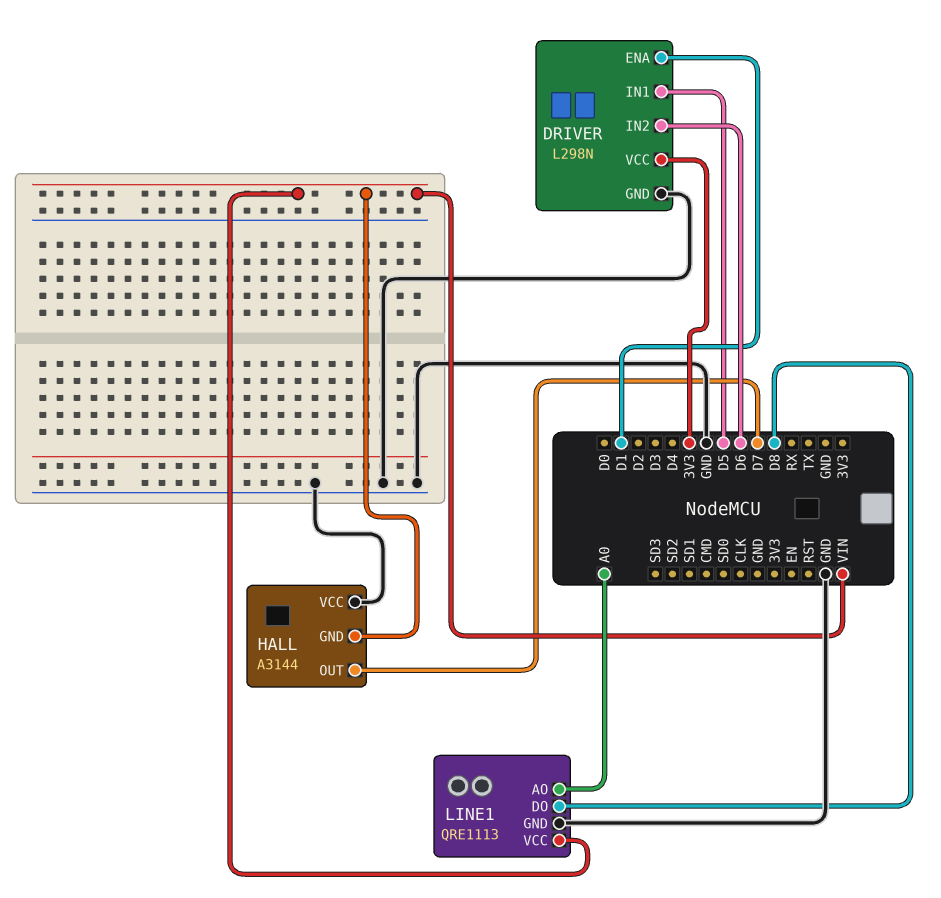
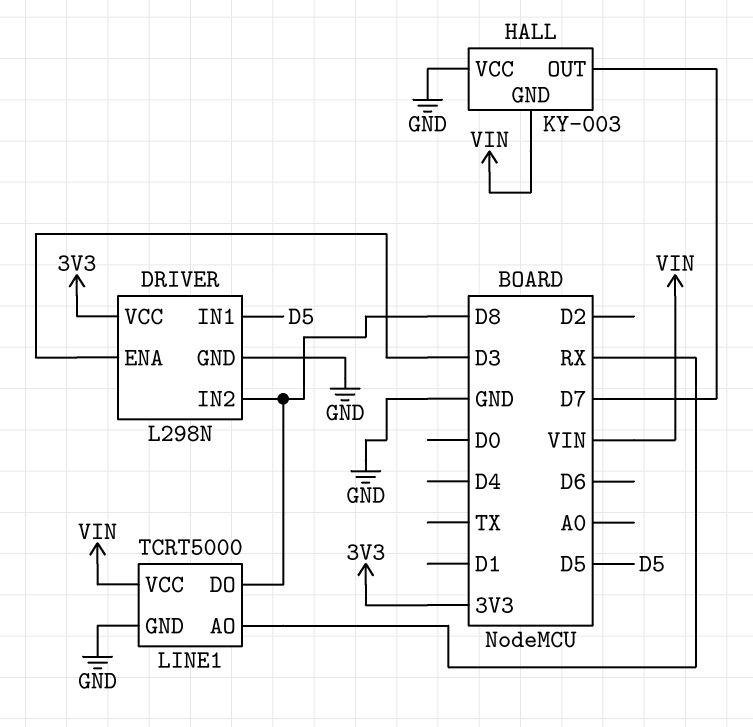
DRIVER pin ENA: D1 -> D3
DRIVER pin IN2: D6 -> D8
HALL: A3144 -> KY-003
LINE1: QRE1113 -> TCRT5000
LINE1 pin AO: A0 -> RX

